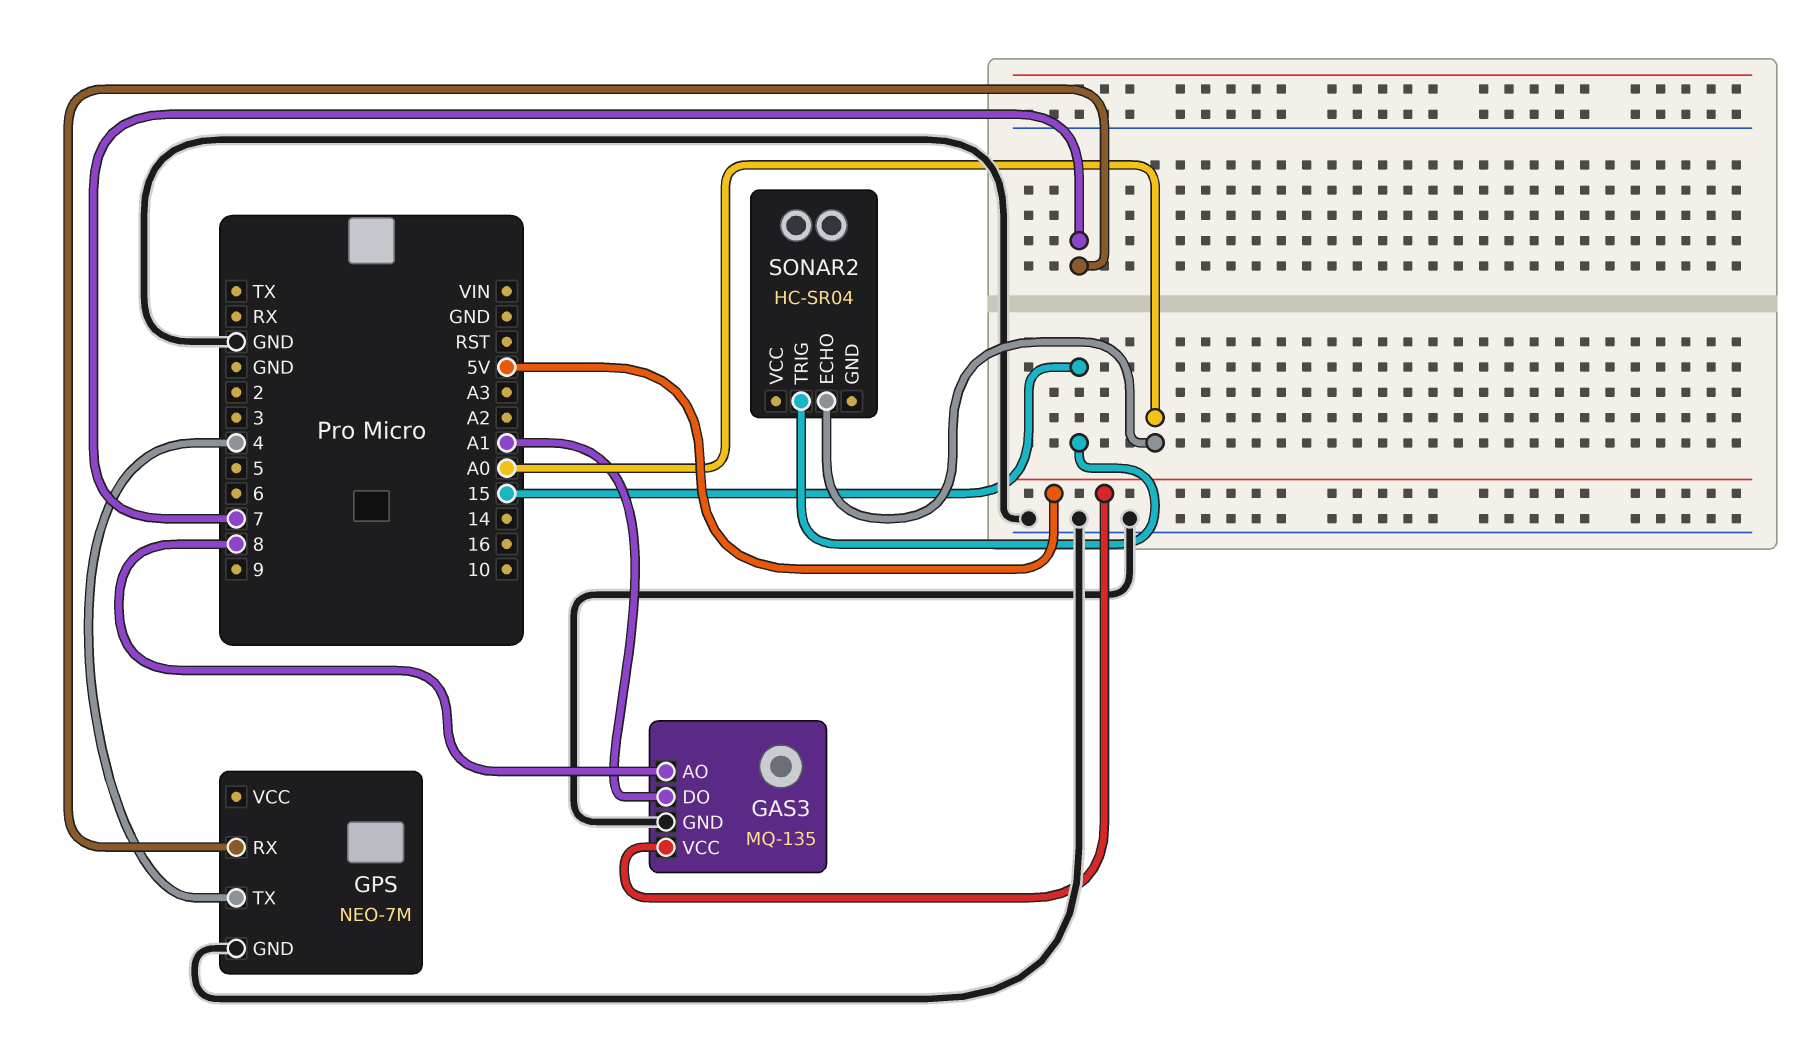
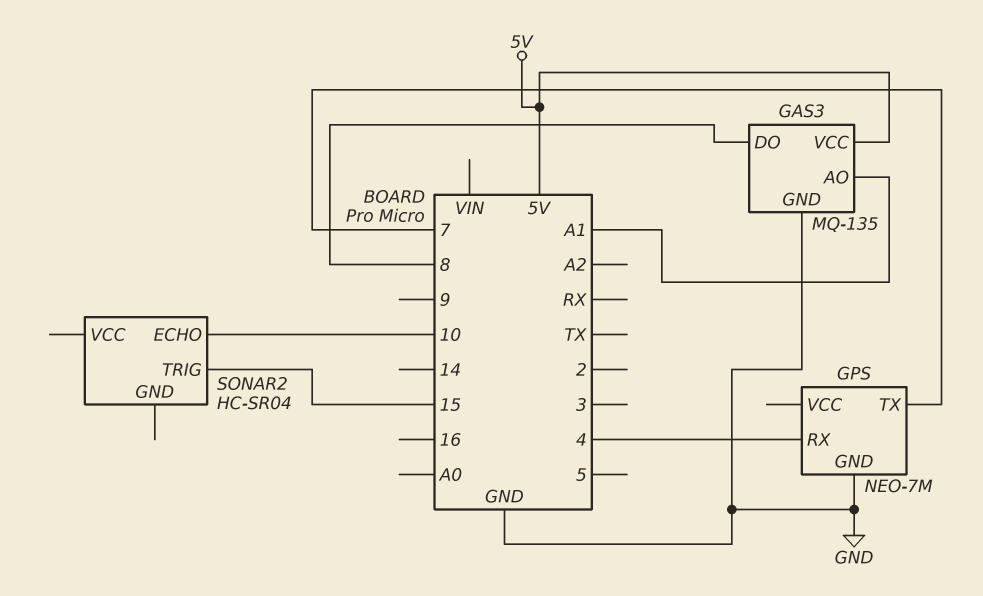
GAS3 pin AO: 8 -> A1
GAS3 pin DO: A1 -> 8
GPS pin RX: 7 -> 4
GPS pin TX: 4 -> 7
SONAR2 pin ECHO: A0 -> 10

